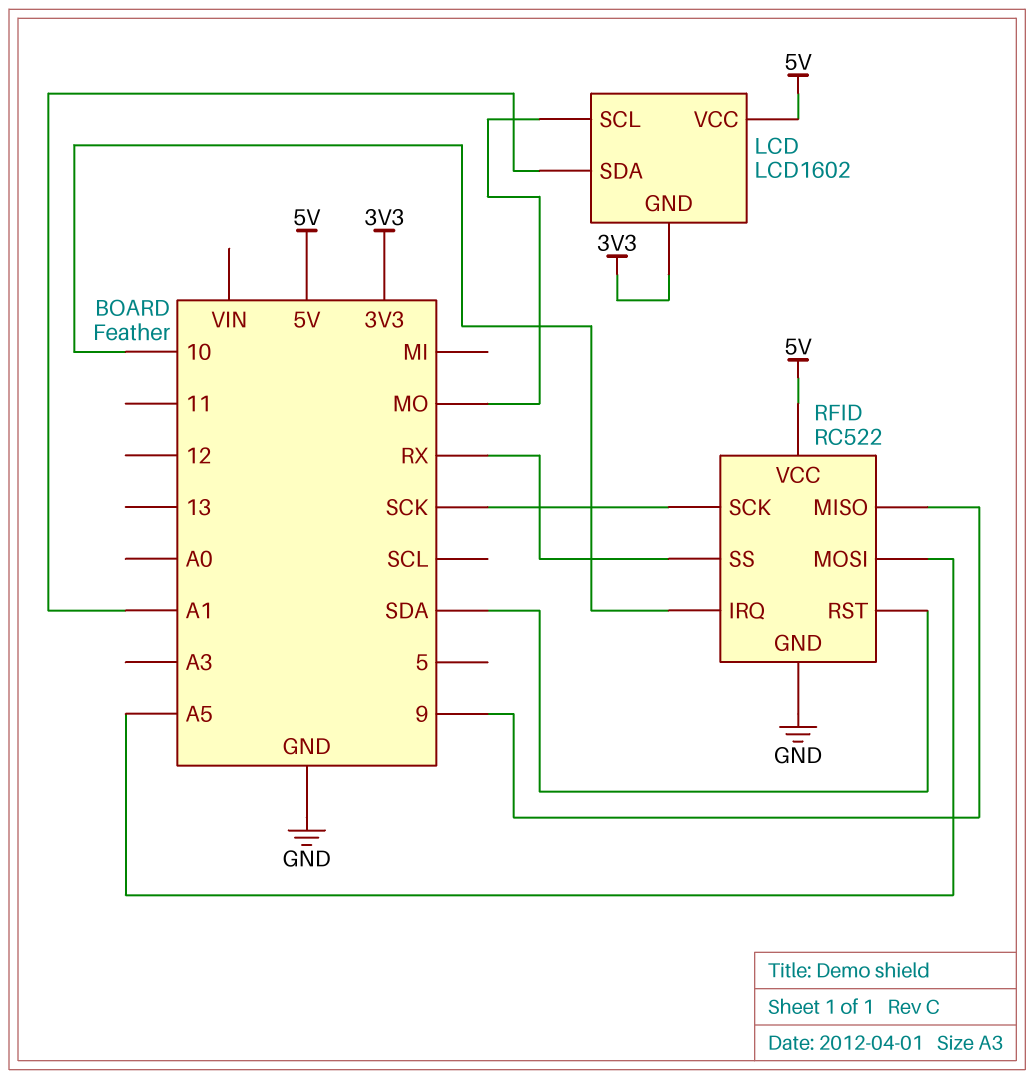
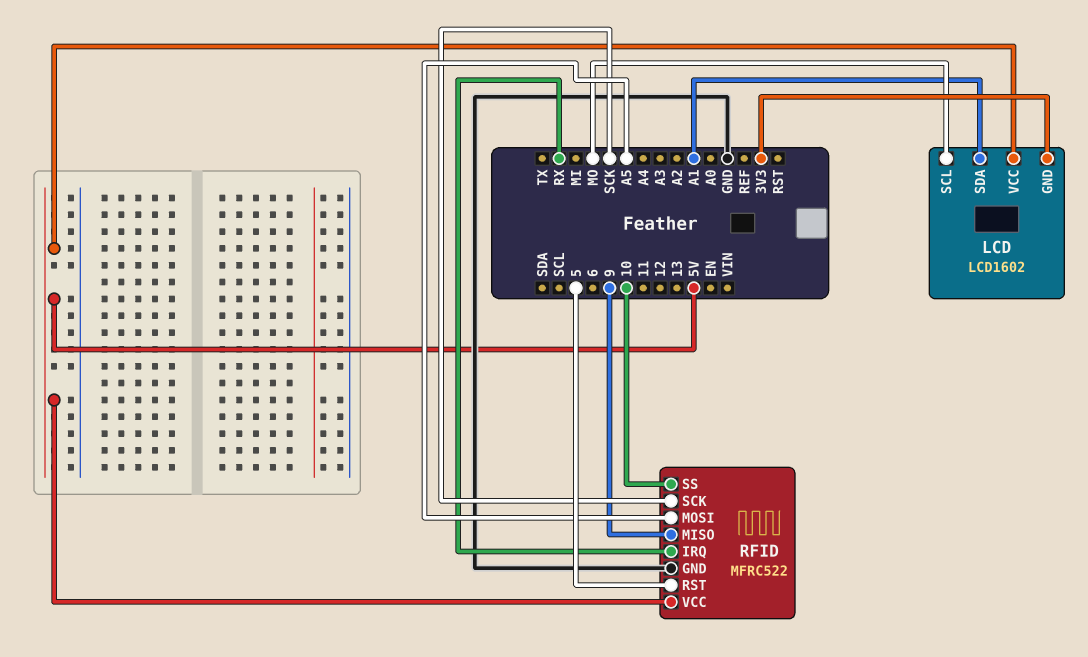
RFID: RC522 -> MFRC522
RFID pin IRQ: 10 -> RX
RFID pin RST: SDA -> 5
RFID pin SS: RX -> 10

